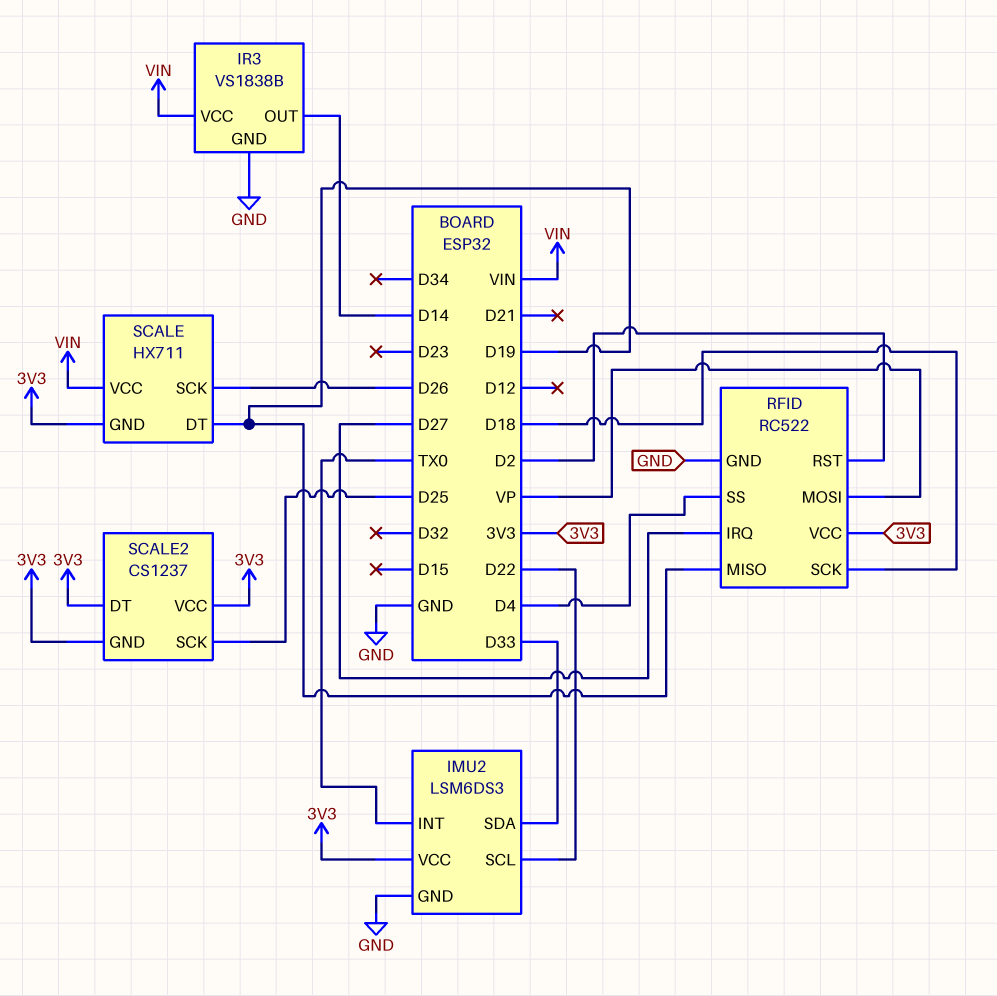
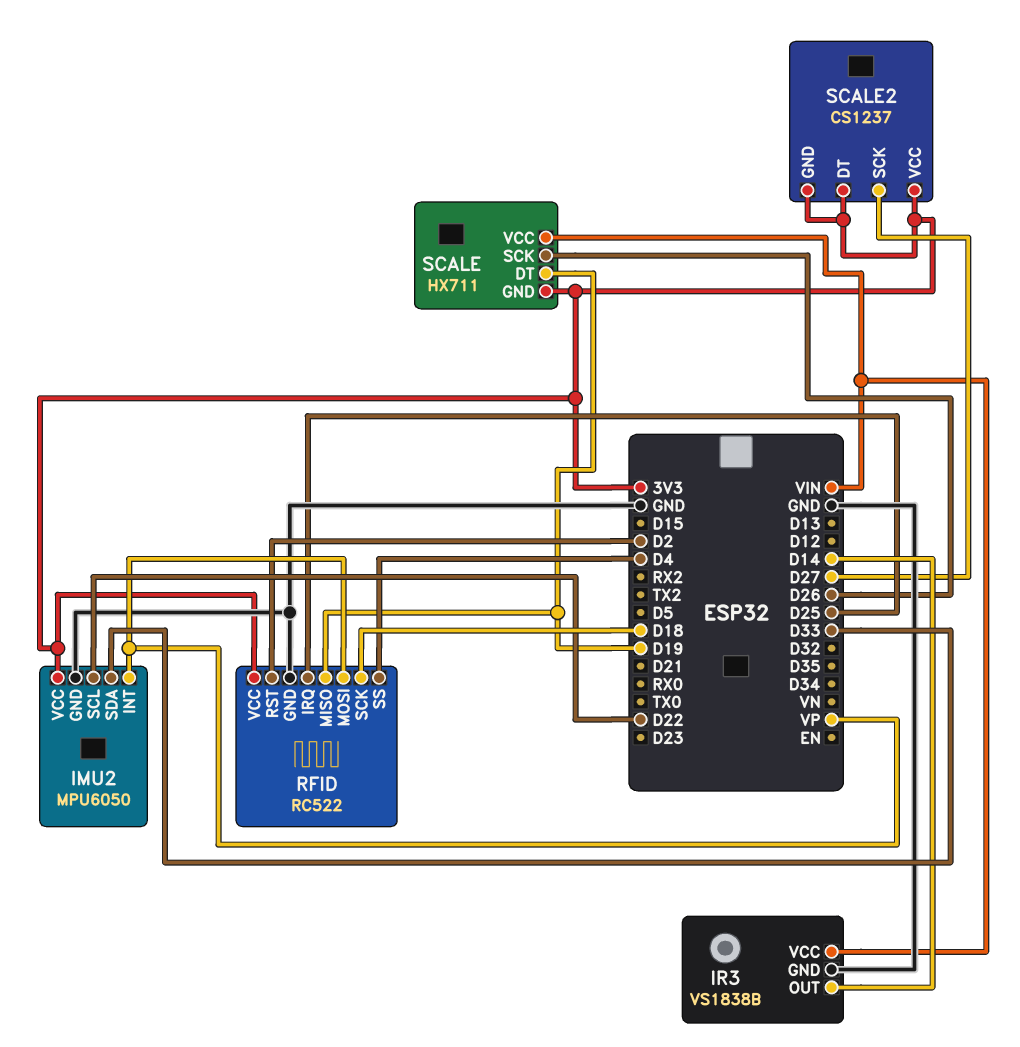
IMU2: LSM6DS3 -> MPU6050
IMU2 pin INT: TX0 -> VP
RFID pin IRQ: D27 -> D25
SCALE2 pin SCK: D25 -> D27

